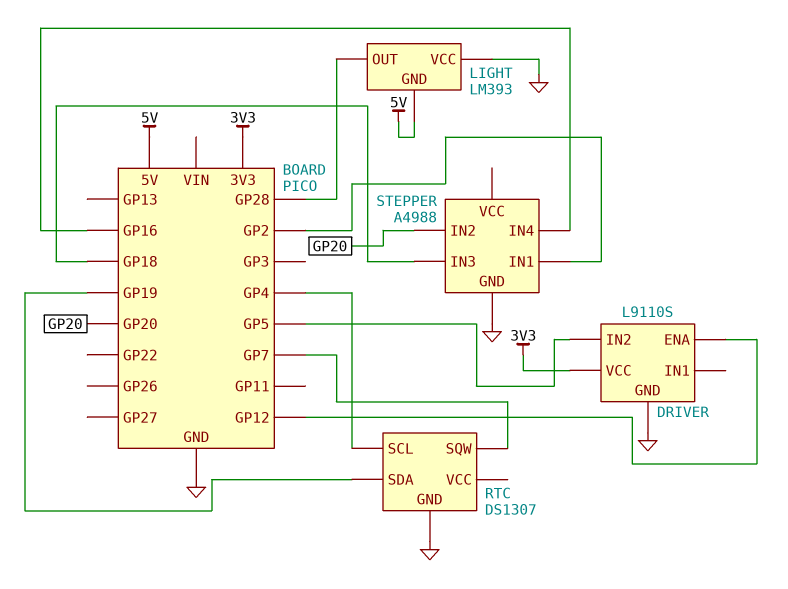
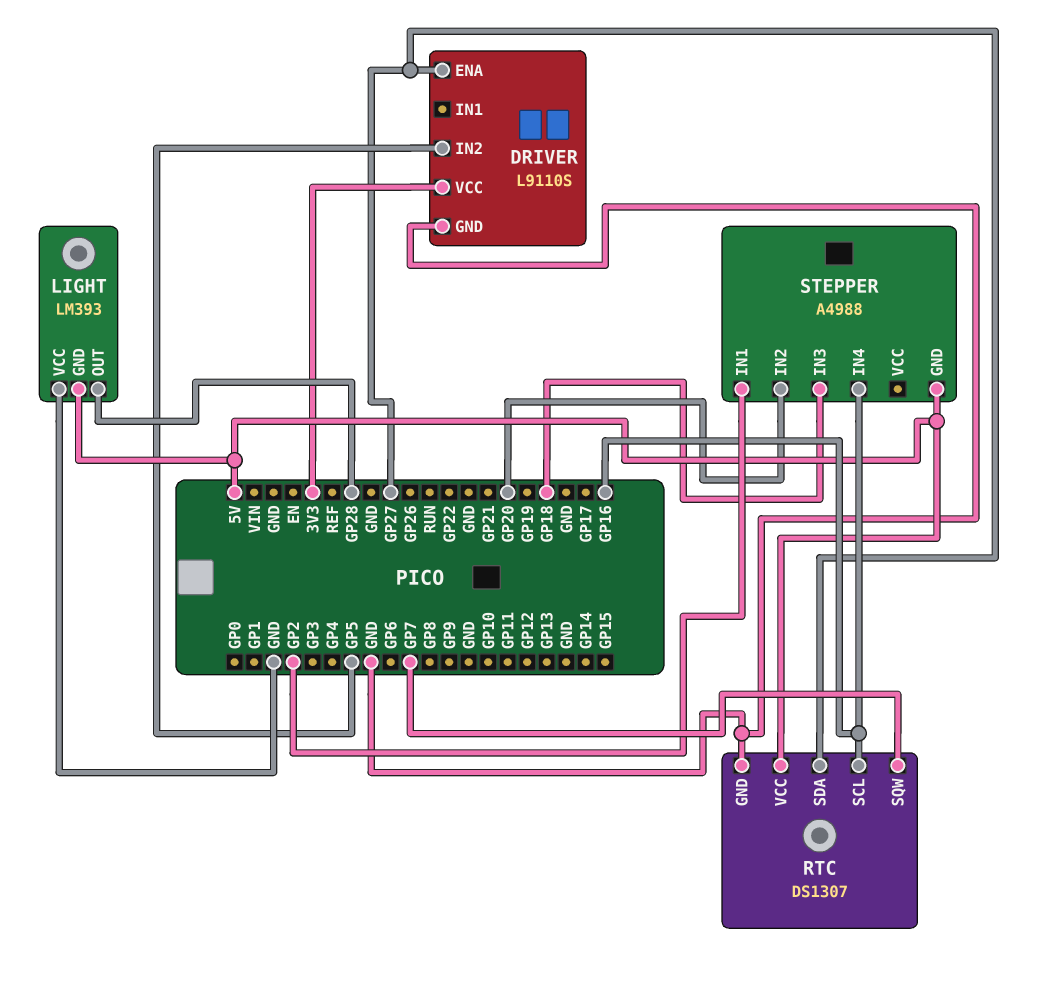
DRIVER pin ENA: GP12 -> GP27
RTC pin SCL: GP4 -> GP16
RTC pin SDA: GP19 -> GP27
RTC pin VCC: none -> 5V
STEPPER pin GND: GND -> 5V

